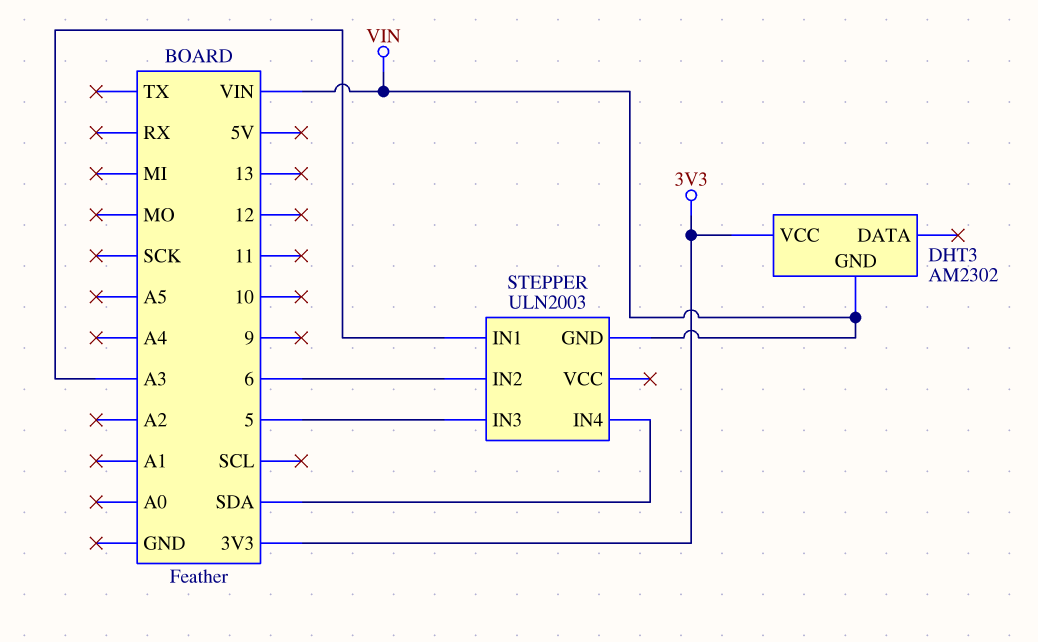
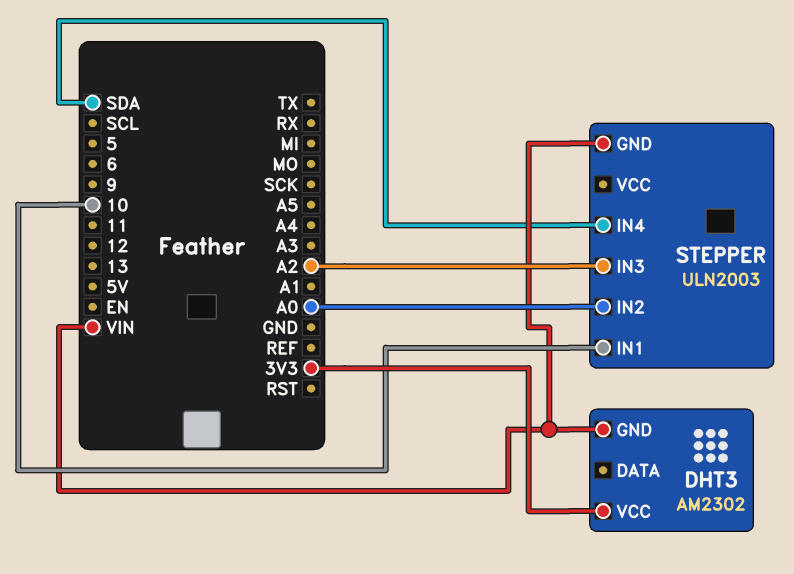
STEPPER pin IN1: A3 -> 10
STEPPER pin IN2: 6 -> A0
STEPPER pin IN3: 5 -> A2

